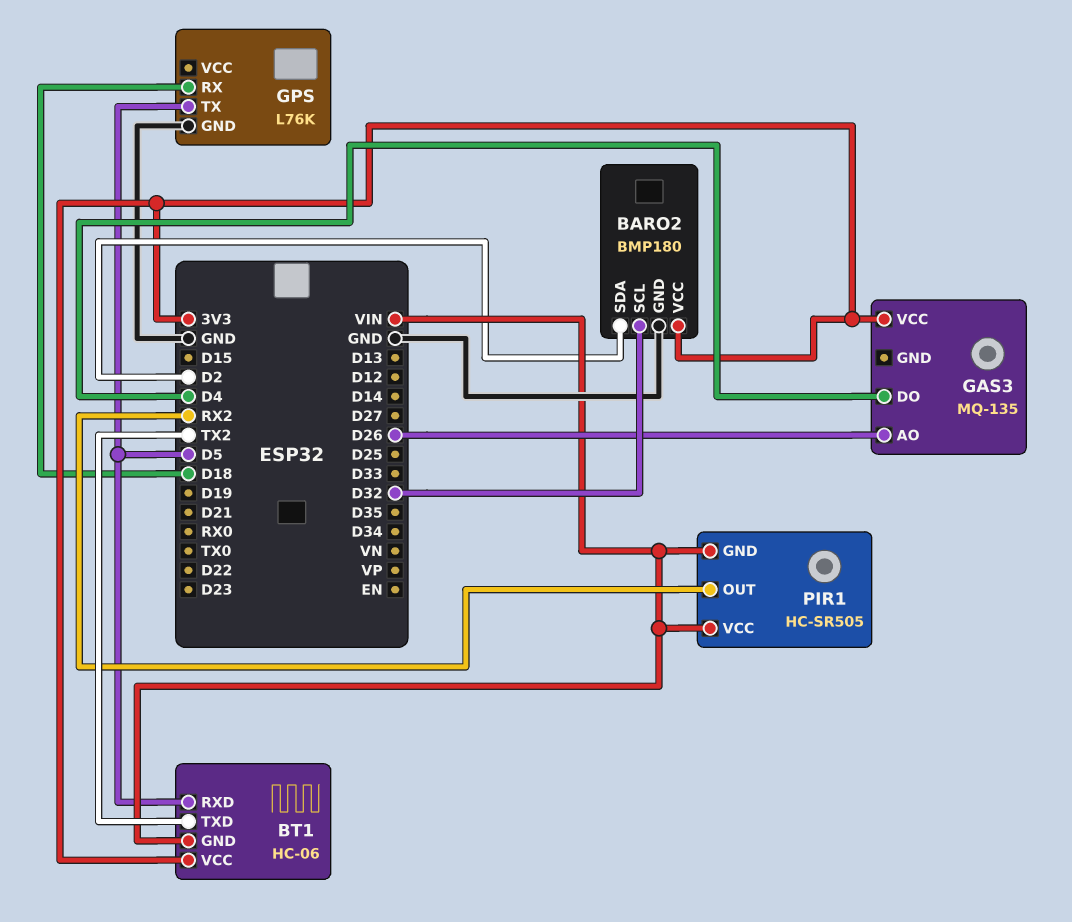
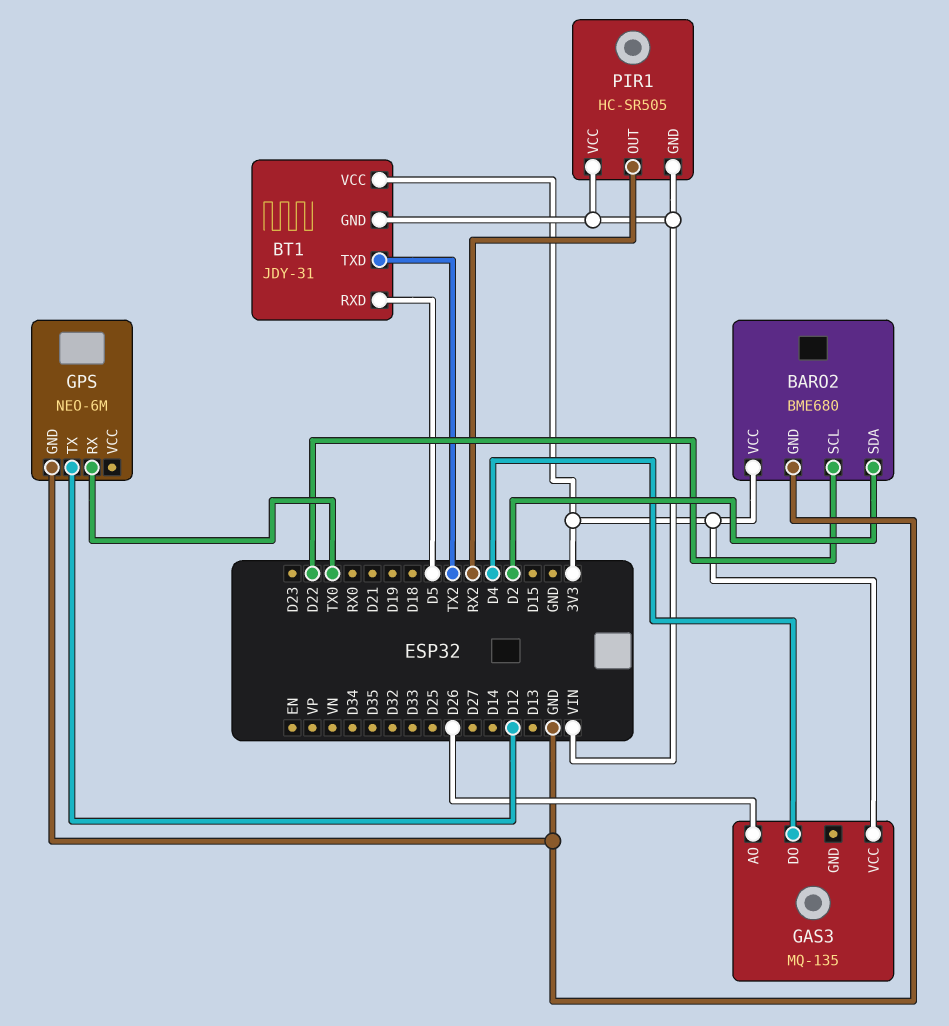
BARO2: BMP180 -> BME680
BARO2 pin SCL: D32 -> D22
BT1: HC-06 -> JDY-31
GPS: L76K -> NEO-6M
GPS pin RX: D18 -> TX0
GPS pin TX: D5 -> D12

